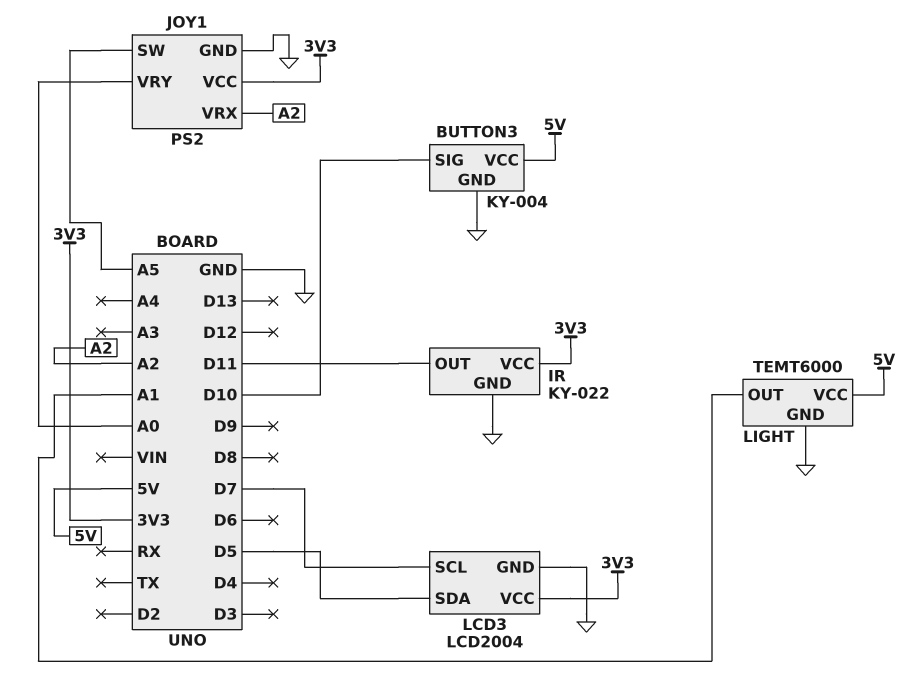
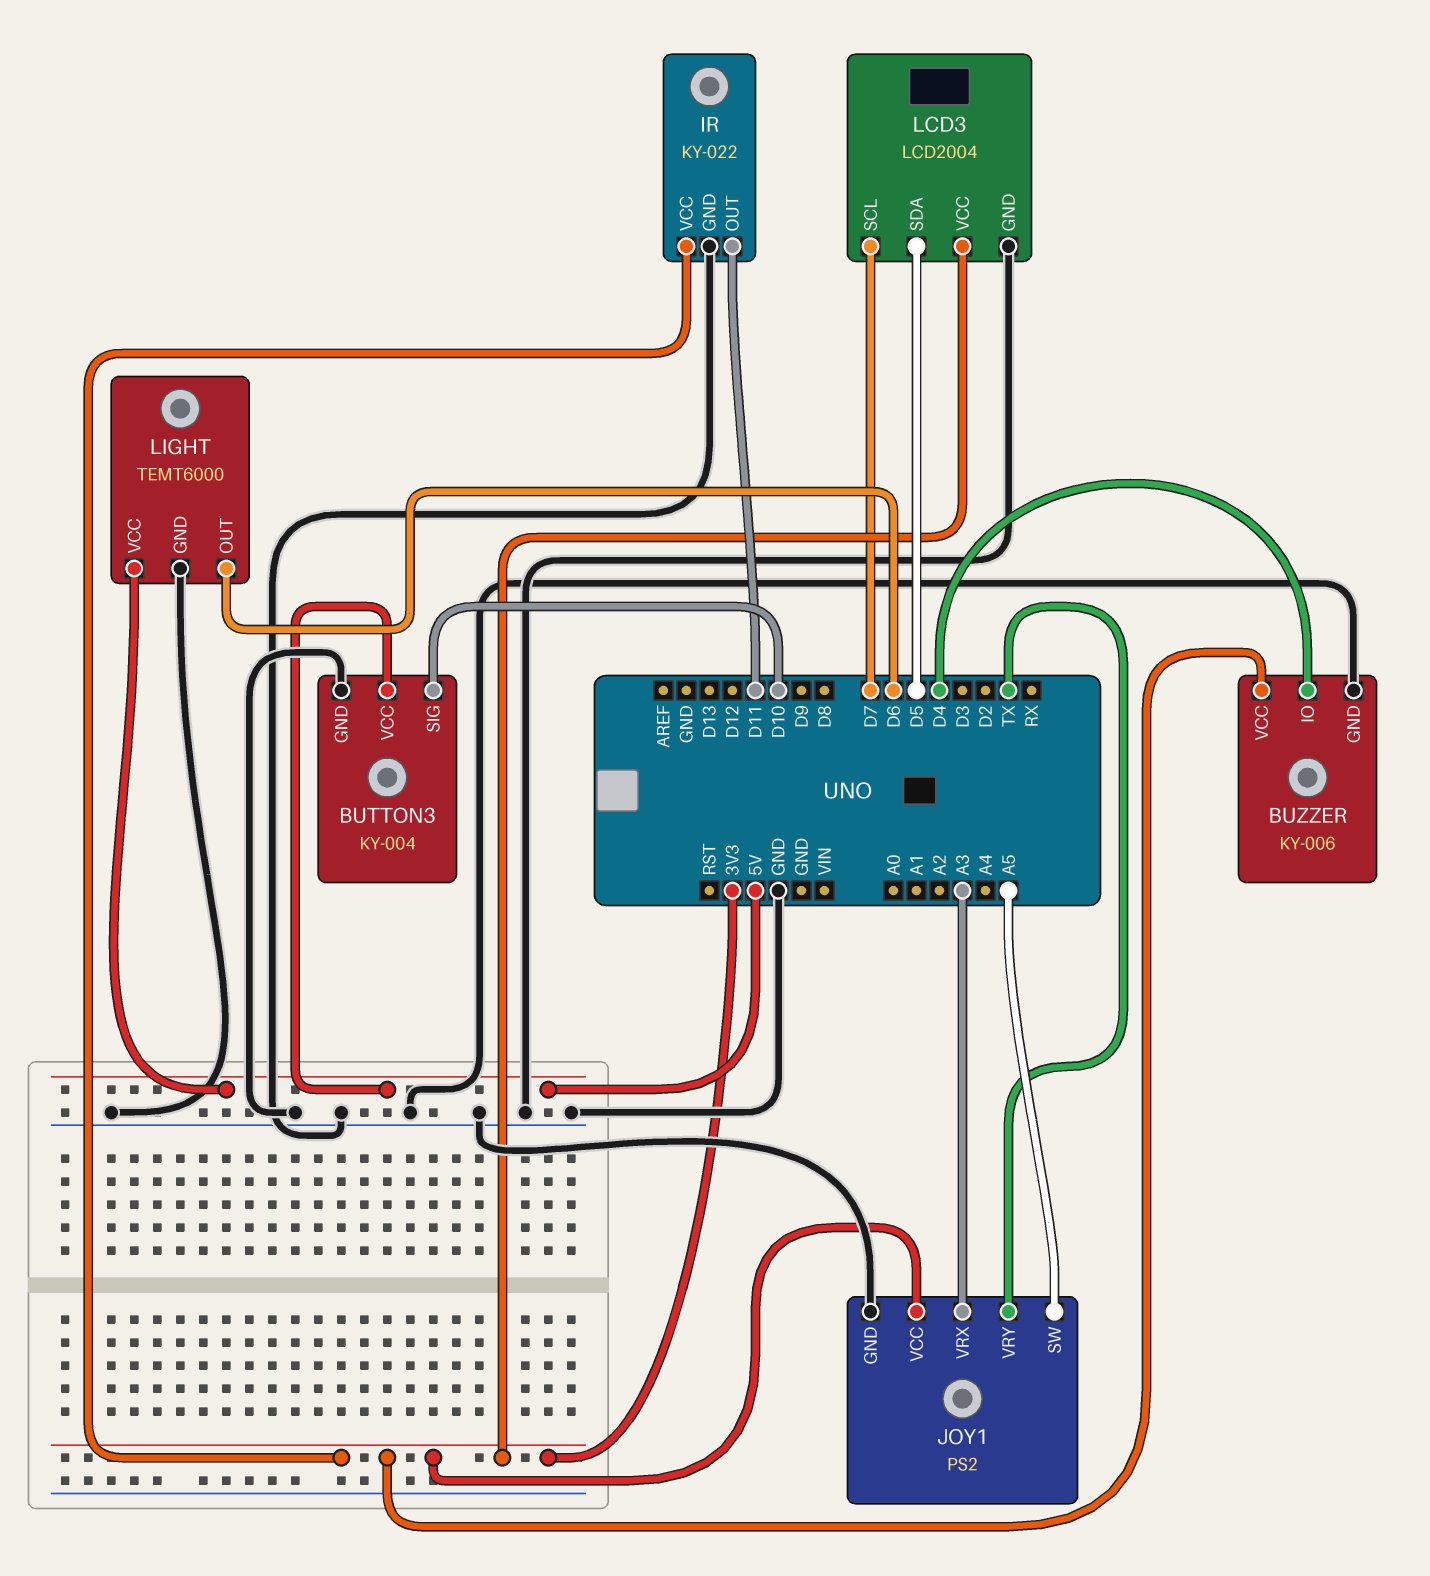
BUZZER: none -> KY-006
BUZZER pin GND: none -> GND
BUZZER pin IO: none -> D4
BUZZER pin VCC: none -> 3V3
JOY1 pin VRX: A2 -> A3
JOY1 pin VRY: A0 -> TX
LIGHT pin OUT: A1 -> D6

